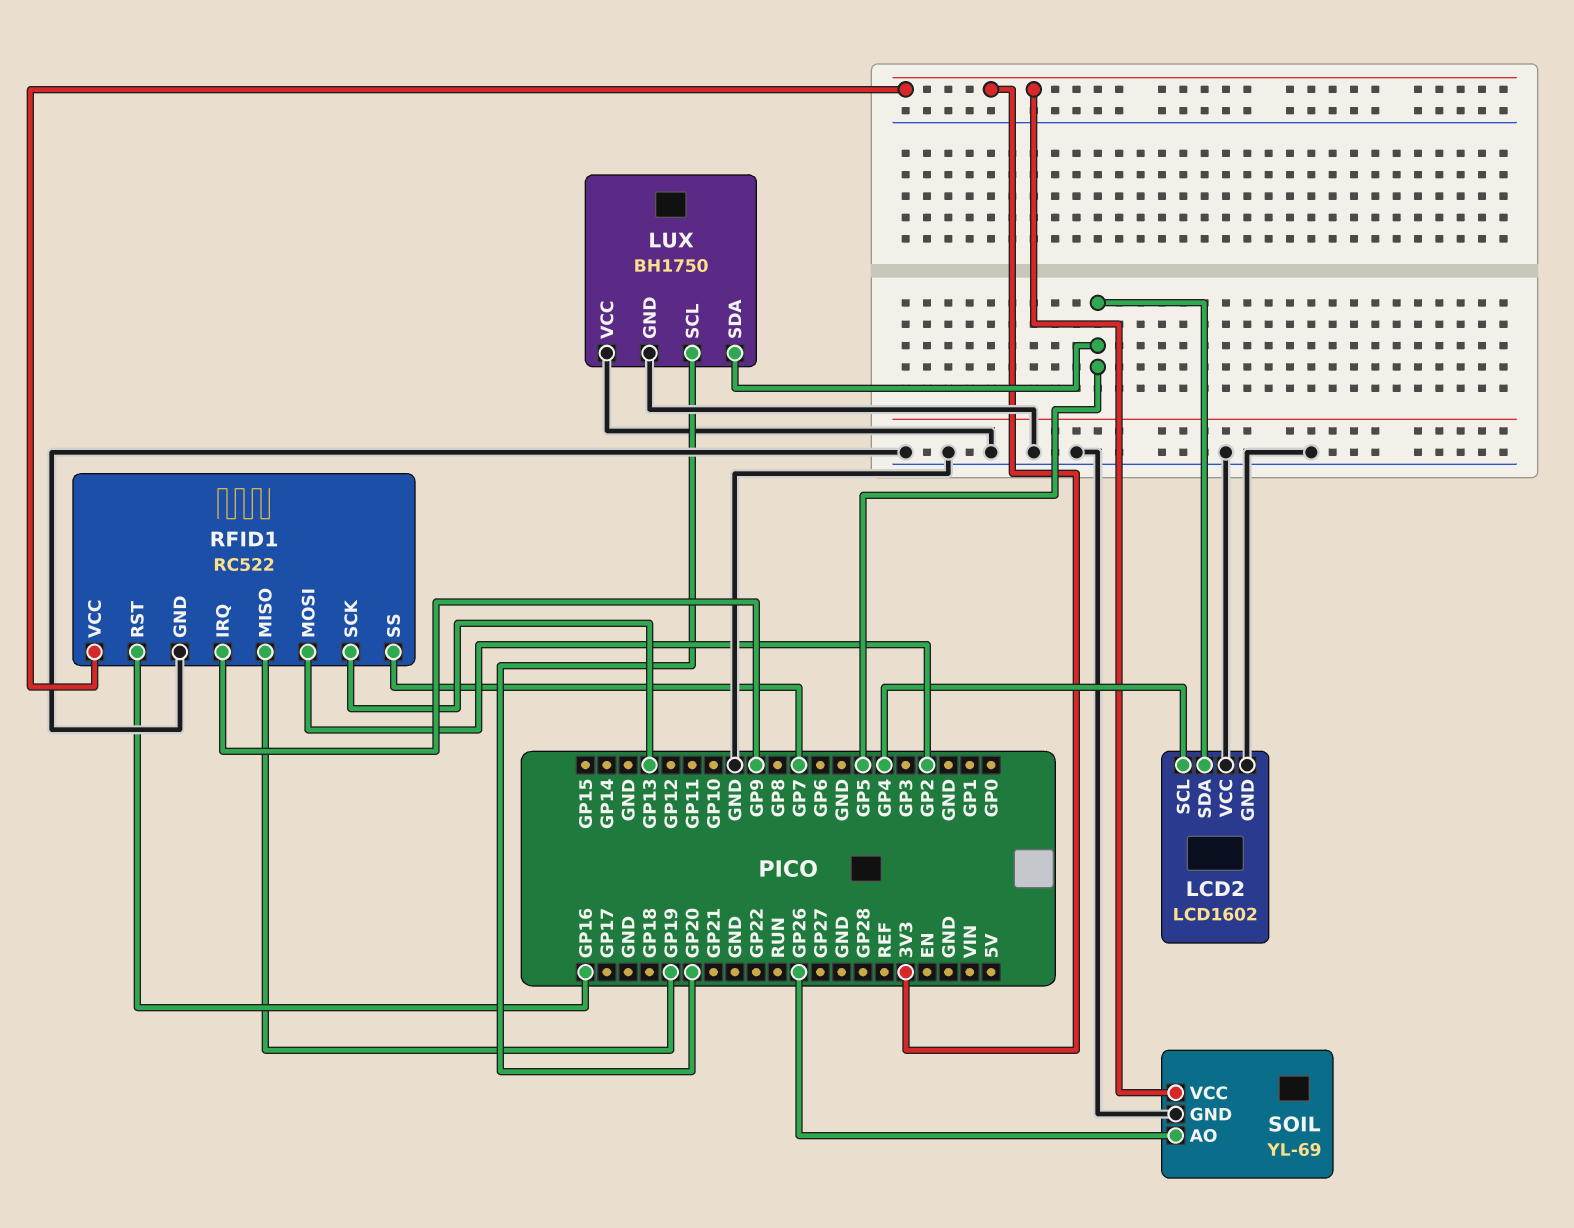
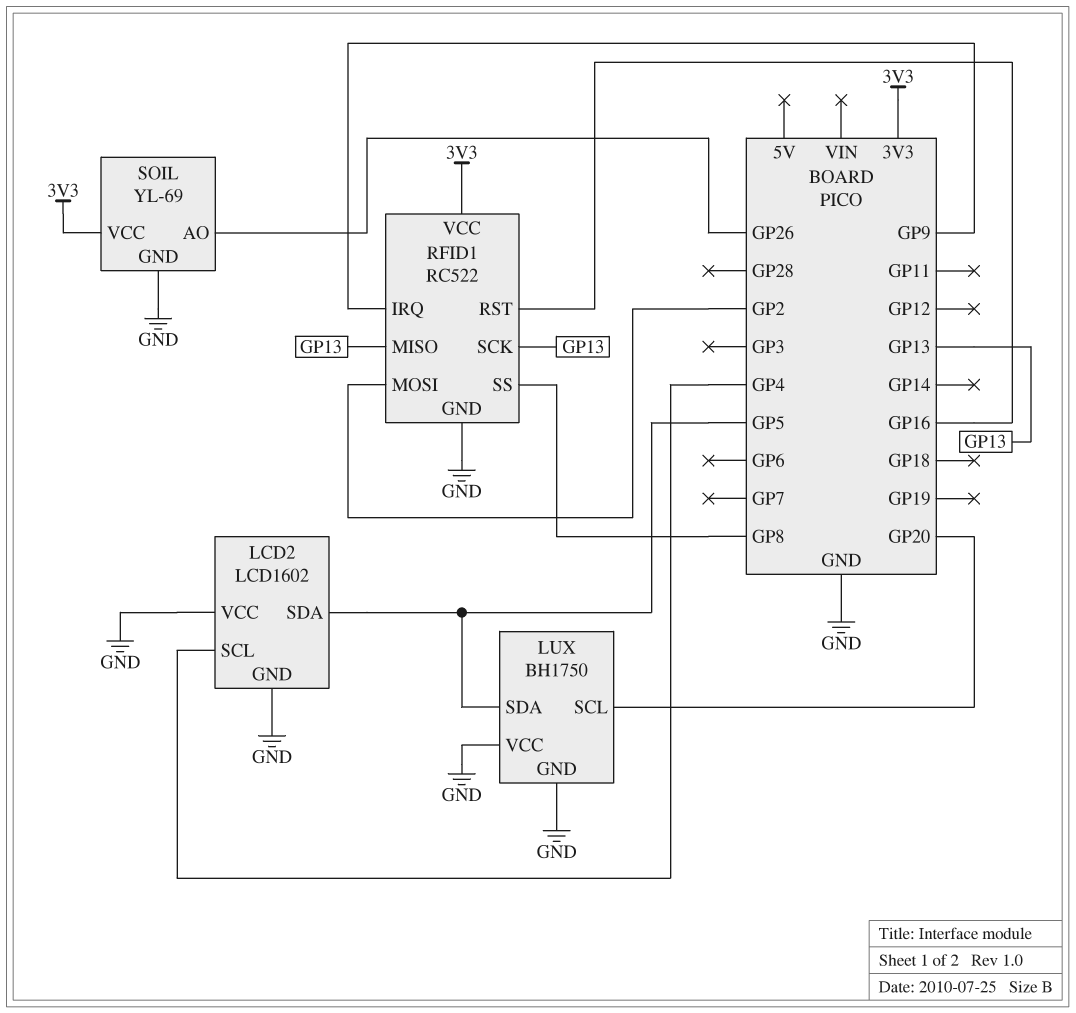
RFID1 pin MISO: GP19 -> GP13
RFID1 pin SS: GP7 -> GP8

